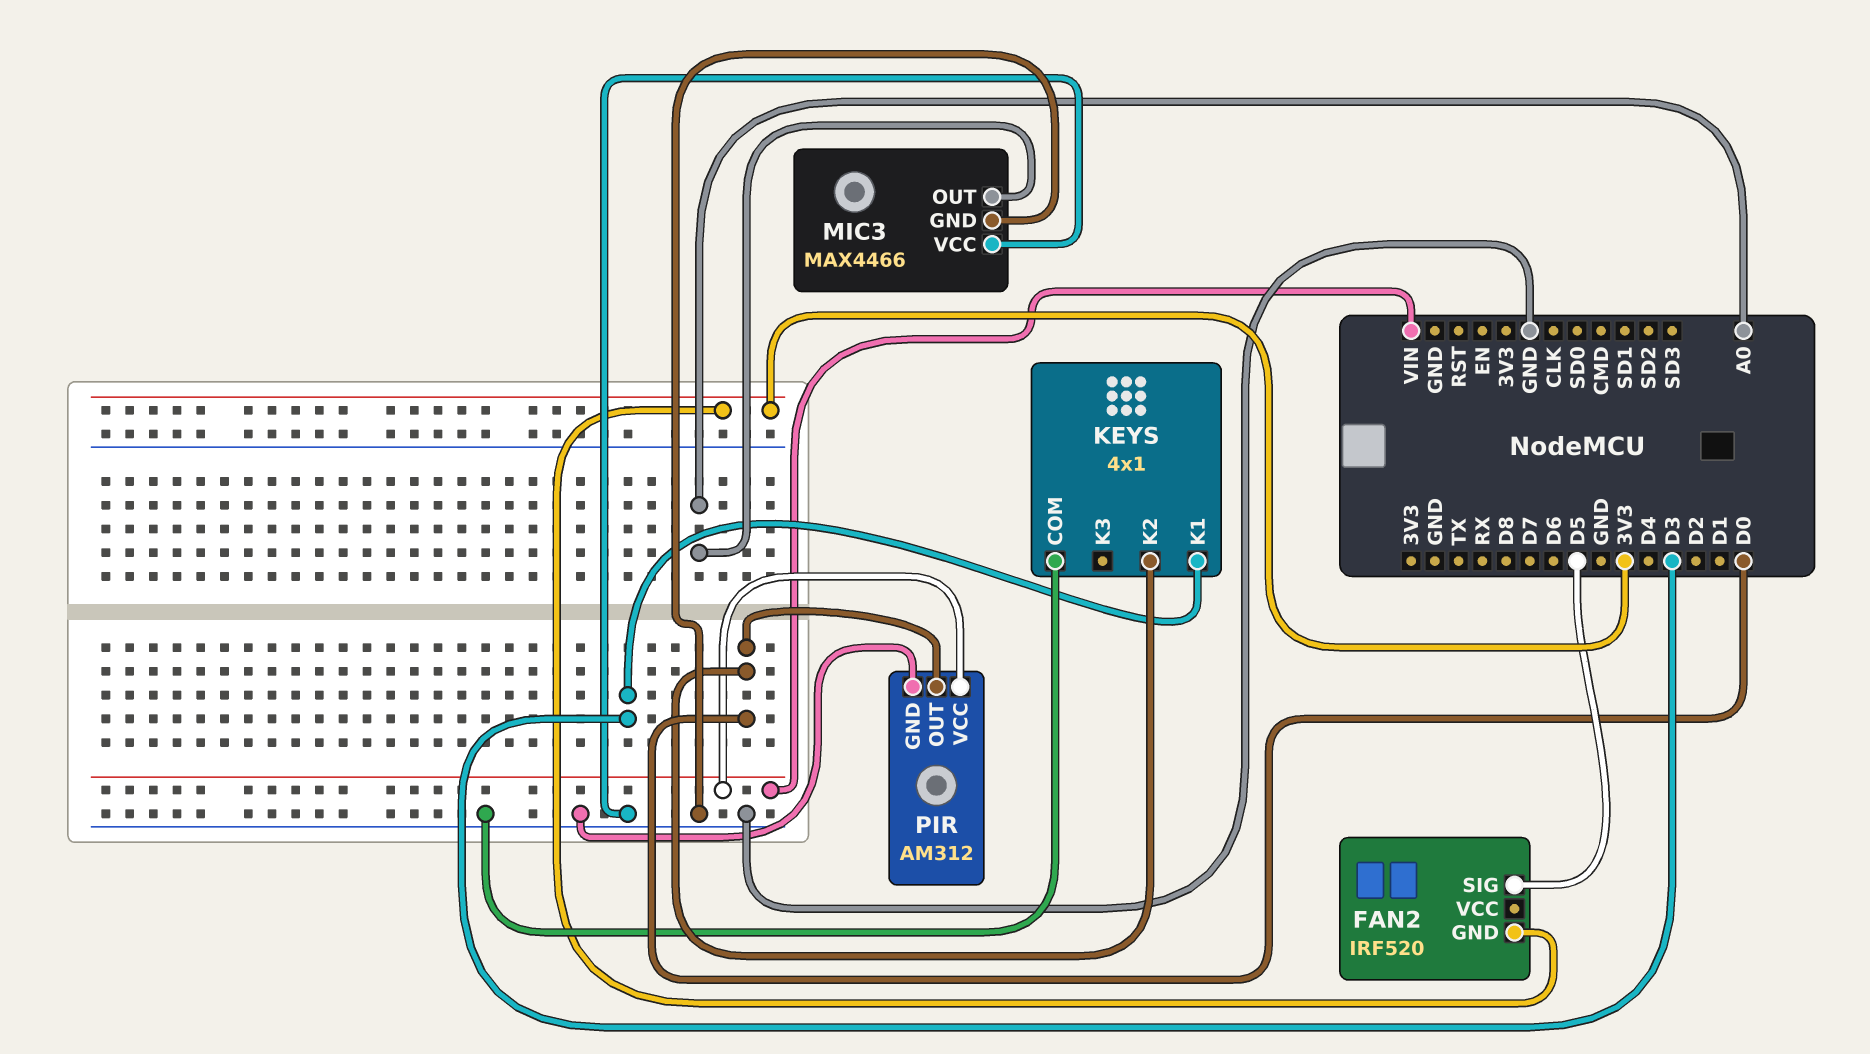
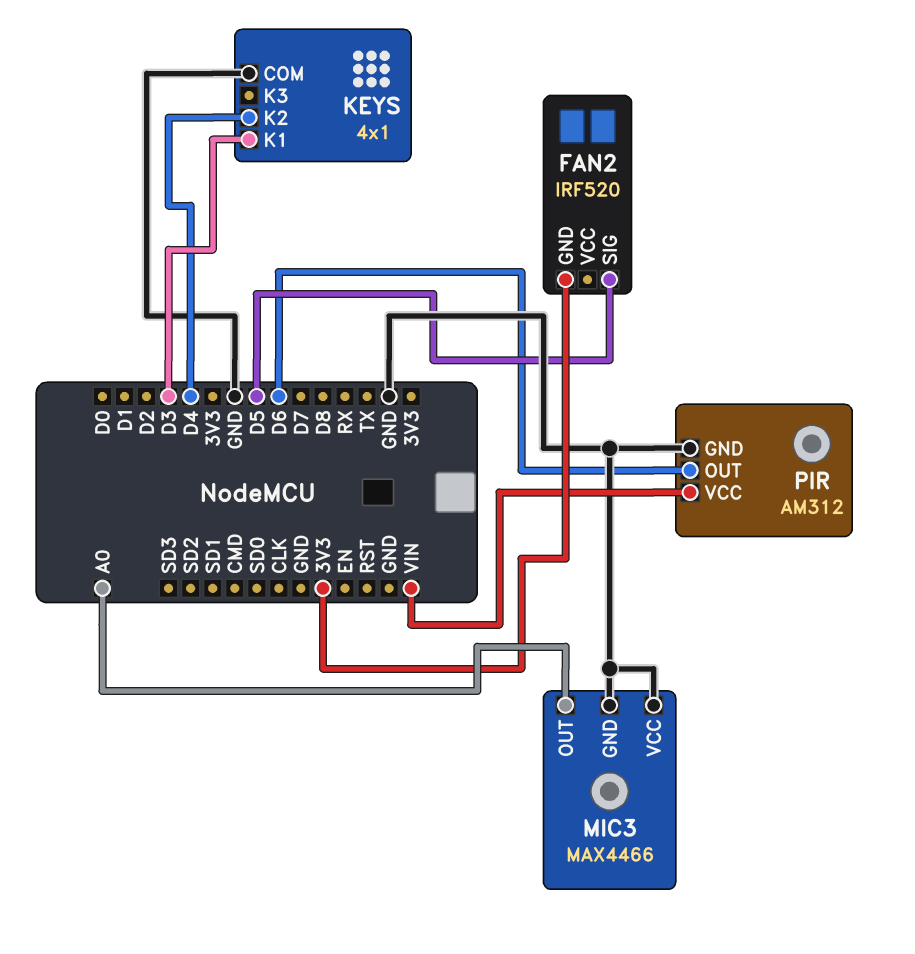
KEYS pin K2: D0 -> D4
PIR pin OUT: D0 -> D6

